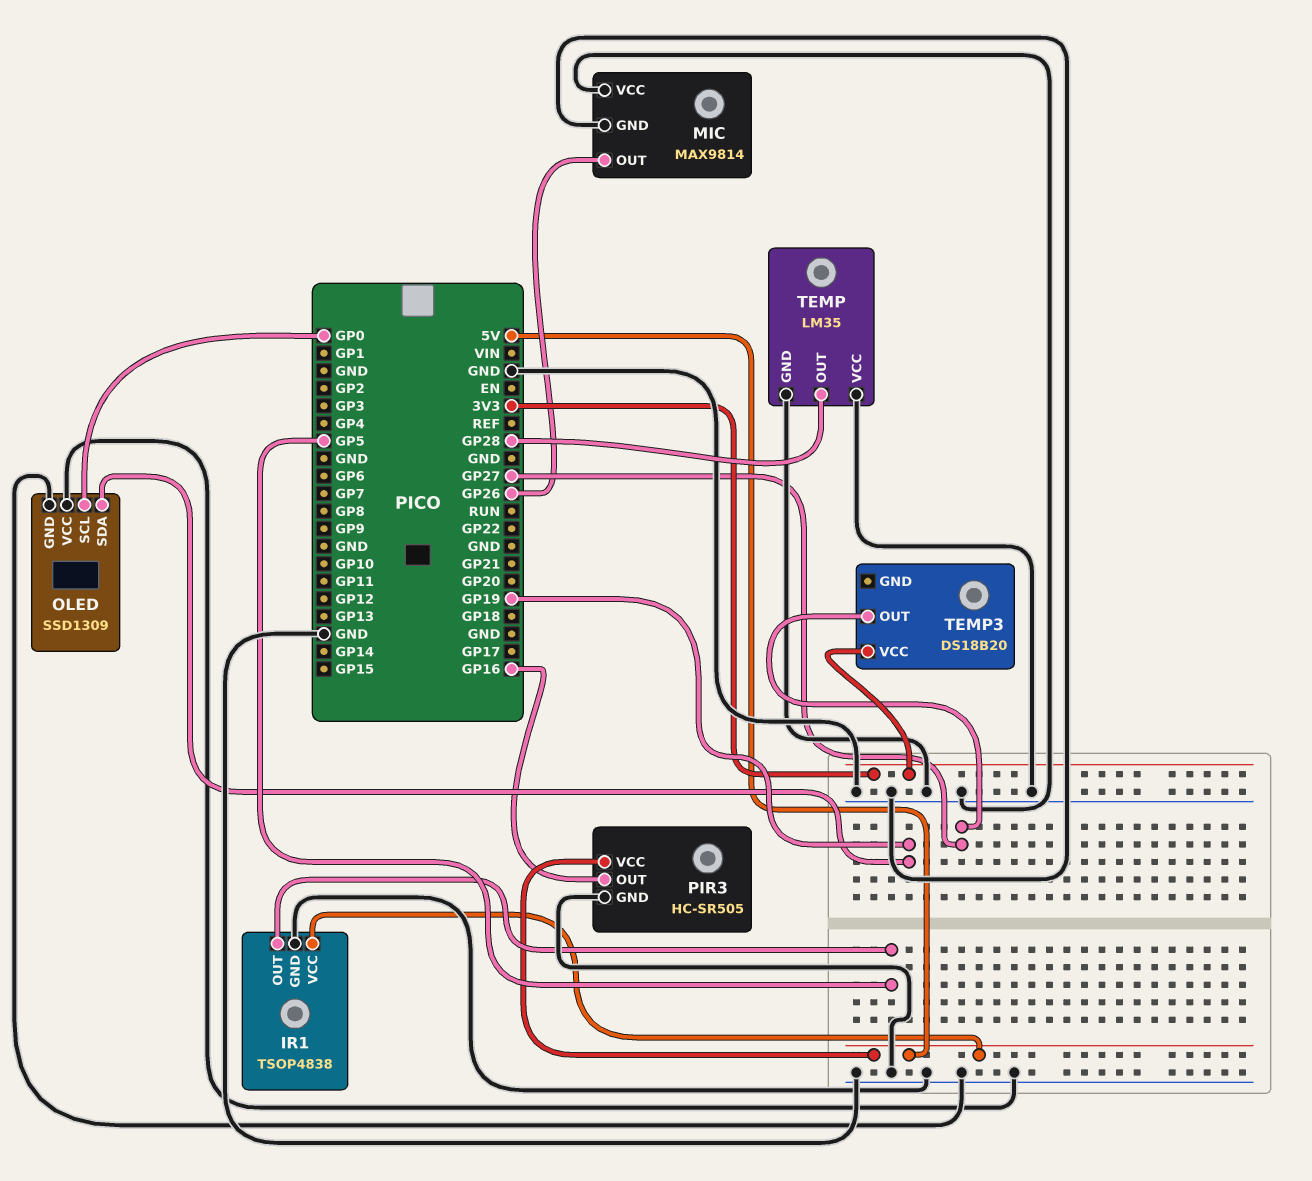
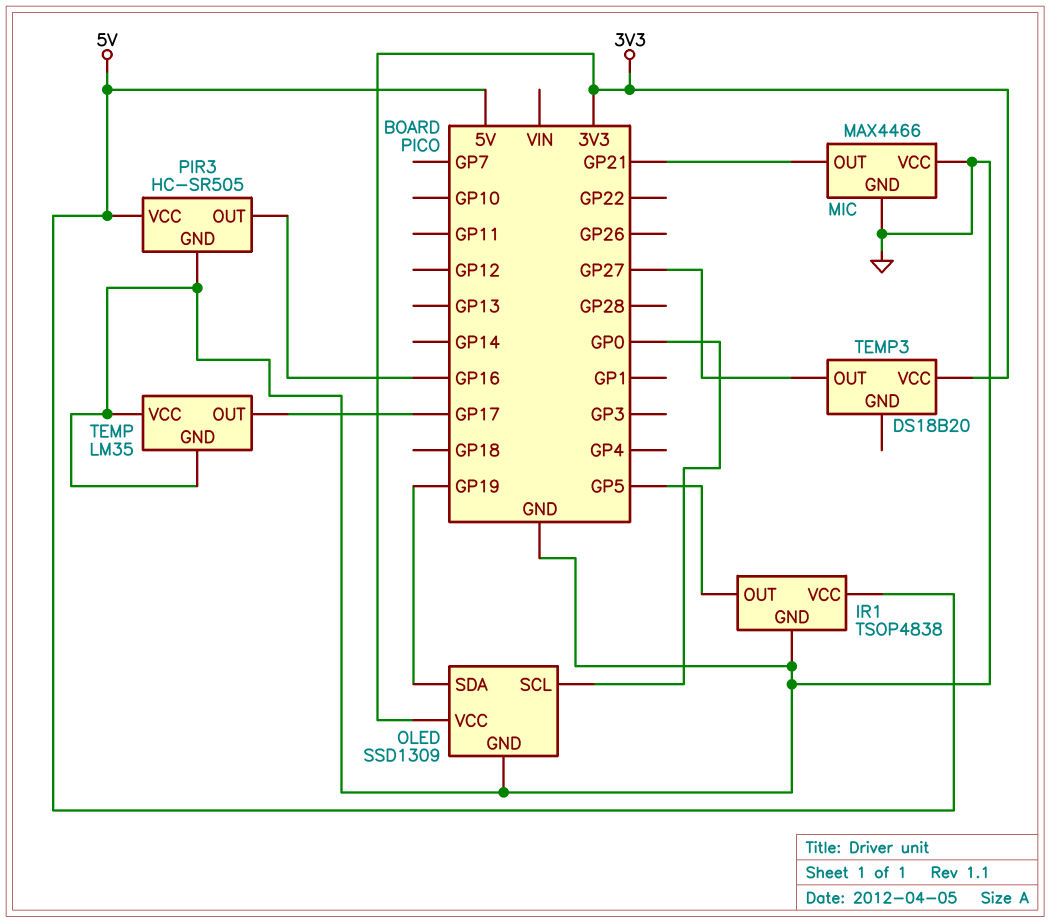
MIC: MAX9814 -> MAX4466
MIC pin OUT: GP26 -> GP21
OLED pin VCC: GND -> 3V3
TEMP pin OUT: GP28 -> GP17

